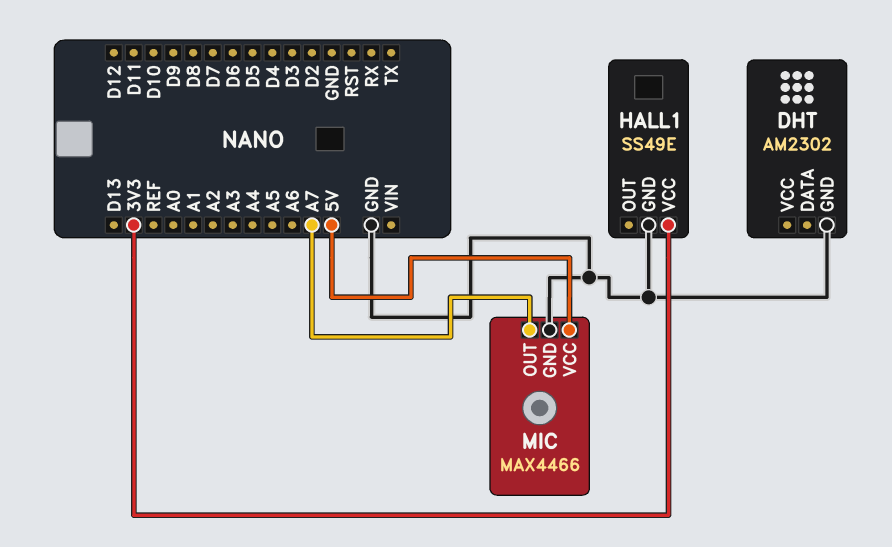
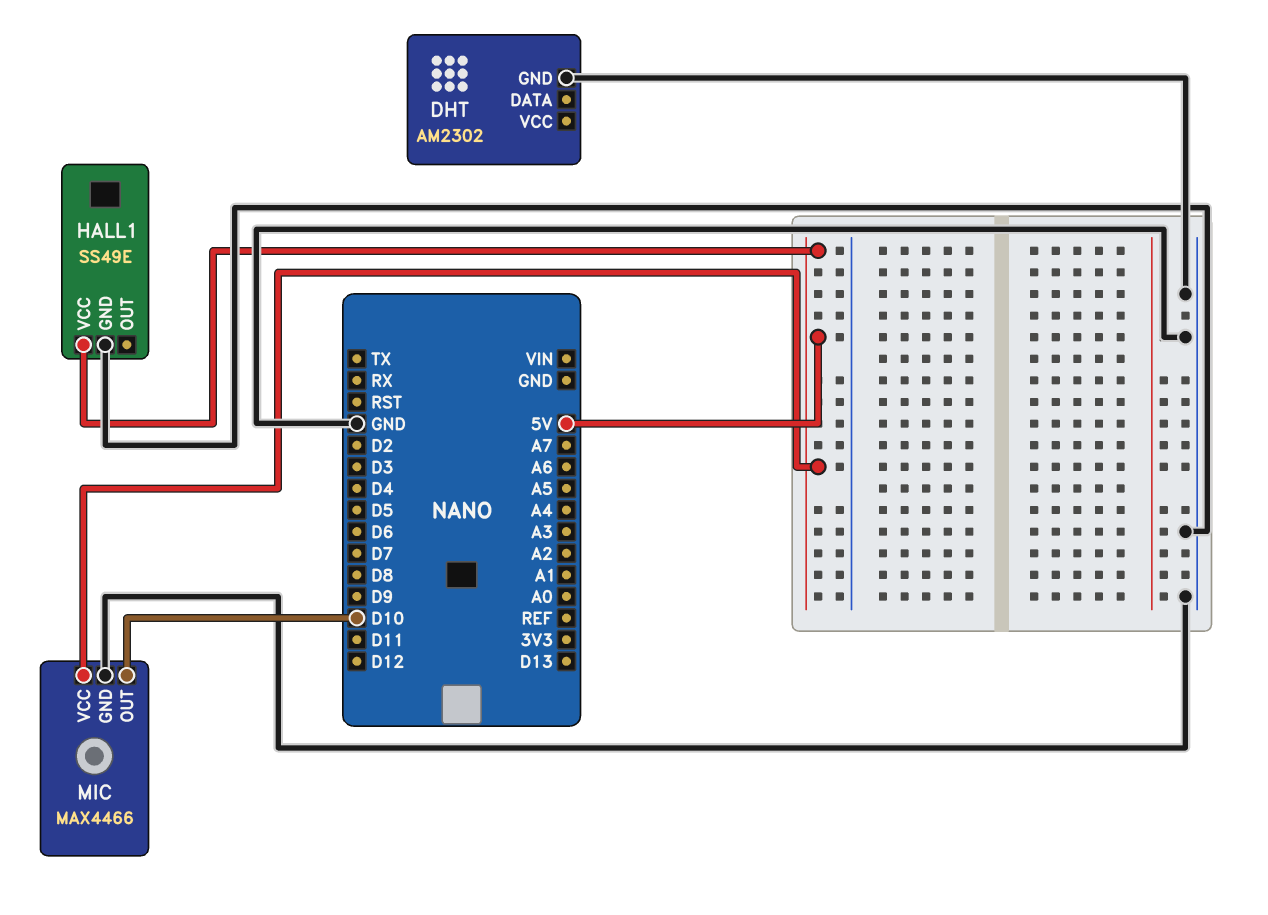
HALL1 pin VCC: 3V3 -> 5V
MIC pin OUT: A7 -> D10

